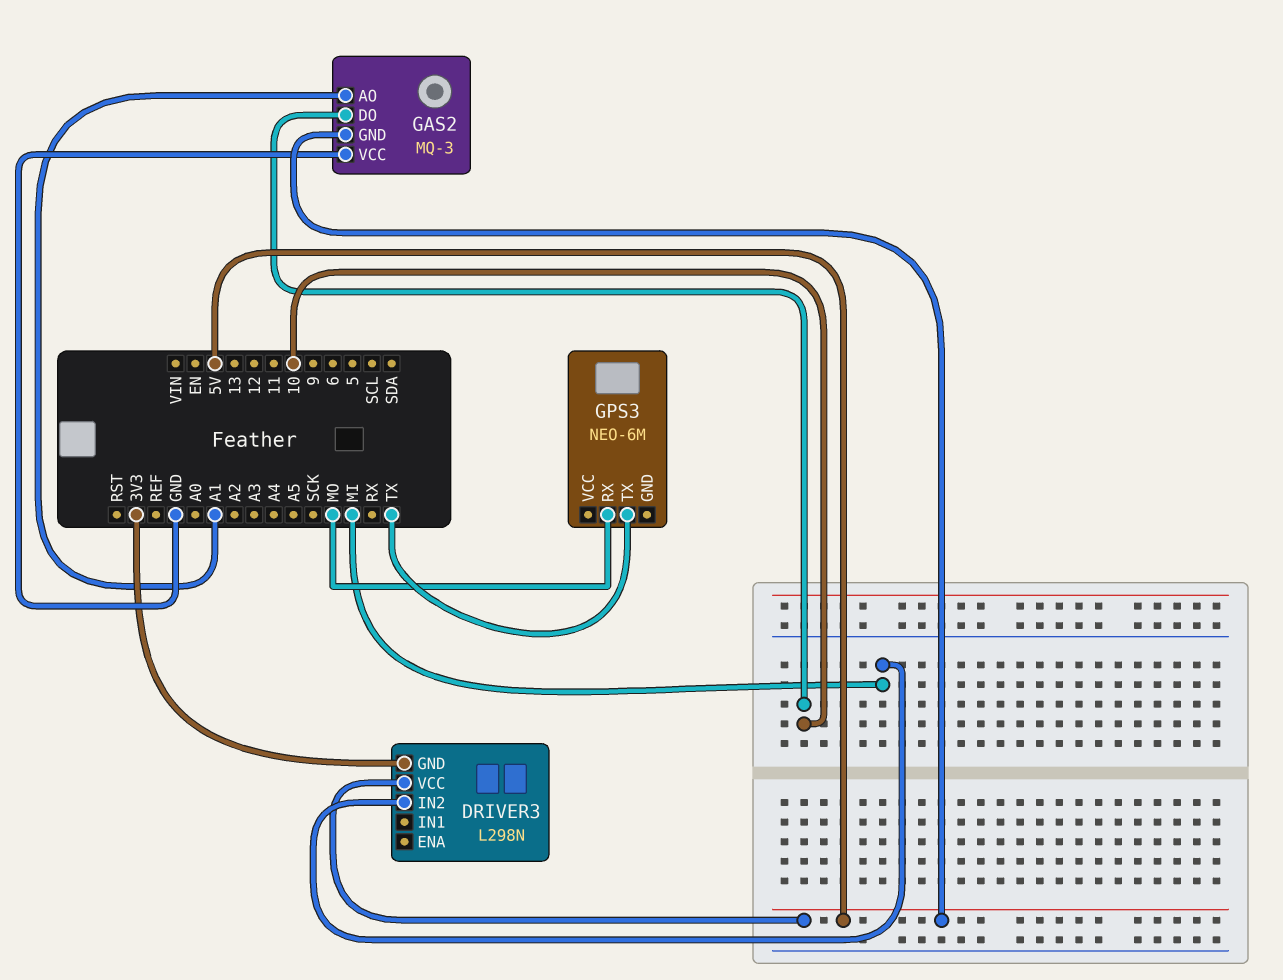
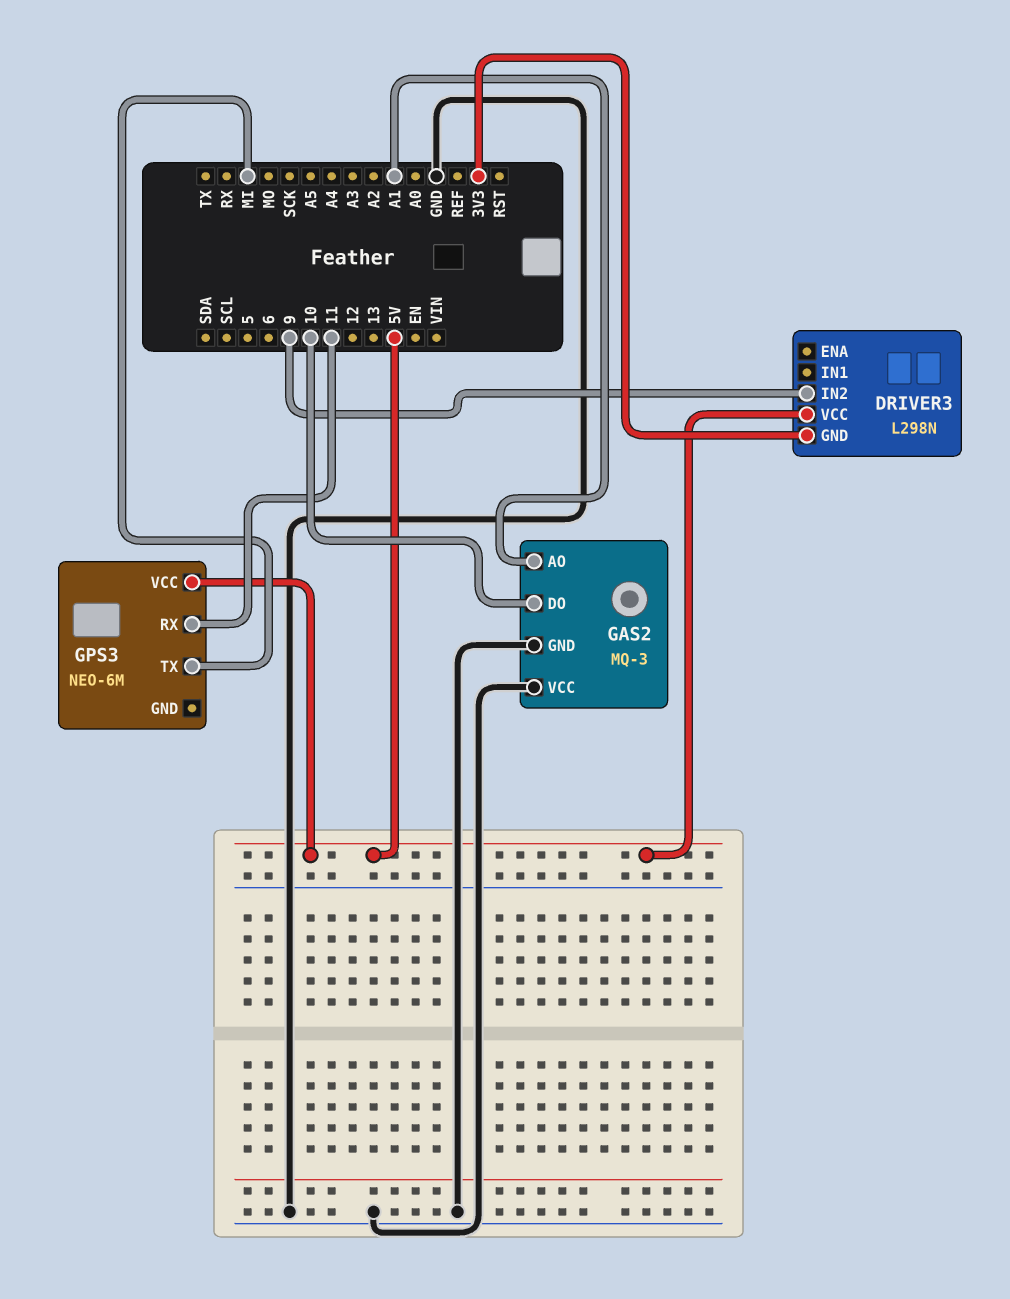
DRIVER3 pin IN2: MI -> 9
GAS2 pin GND: 5V -> GND
GPS3 pin RX: MO -> 11
GPS3 pin TX: TX -> MI
GPS3 pin VCC: none -> 5V

